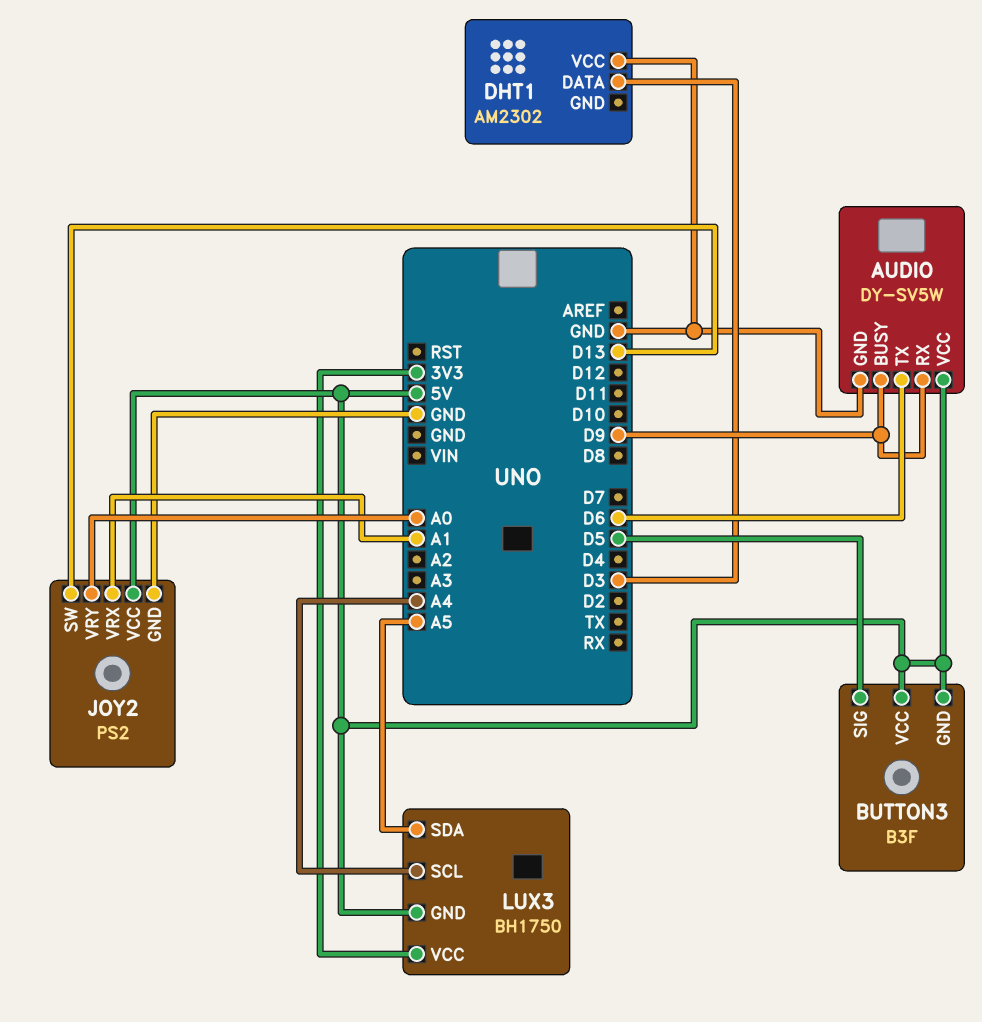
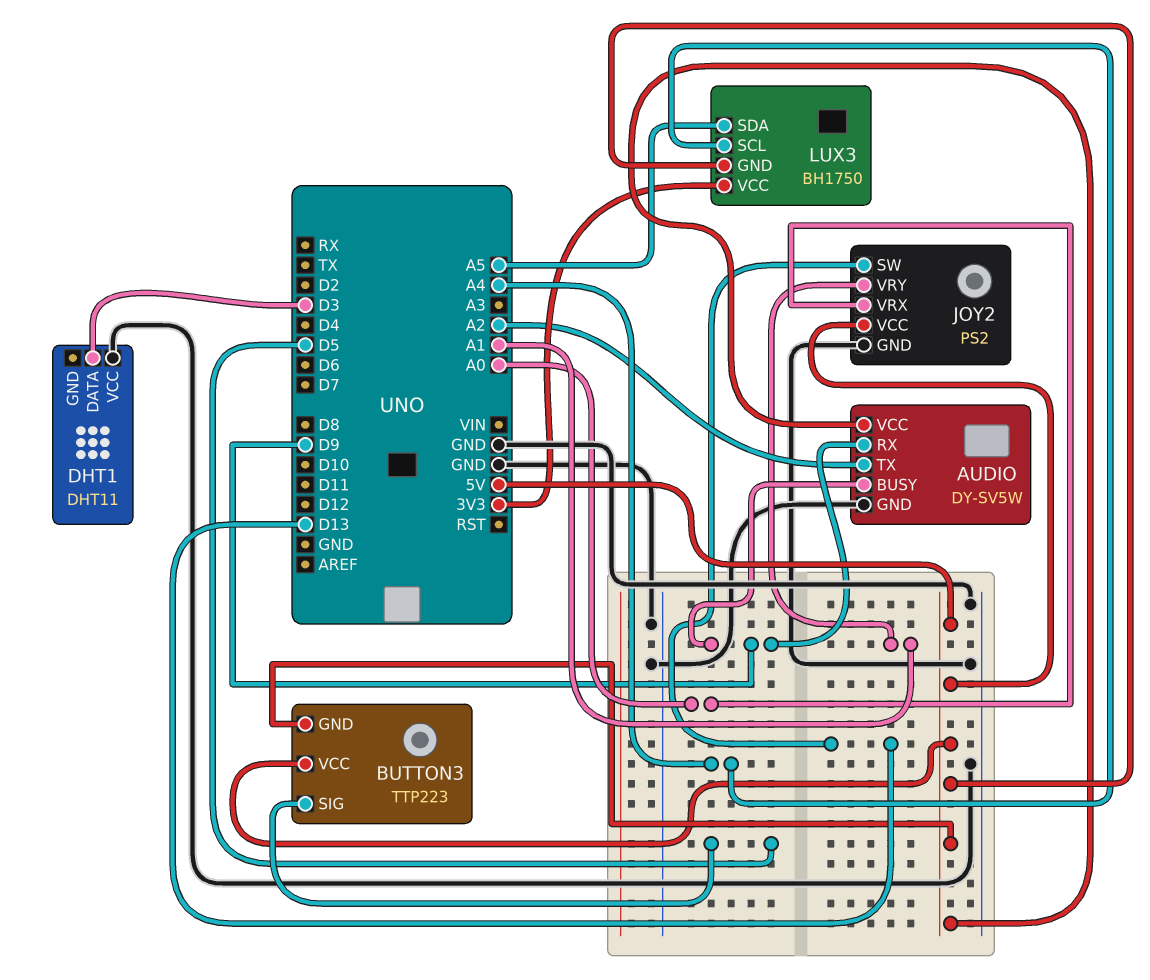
AUDIO pin TX: D6 -> A2
BUTTON3: B3F -> TTP223
DHT1: AM2302 -> DHT11
JOY2 pin VRX: A1 -> A0
JOY2 pin VRY: A0 -> A1

